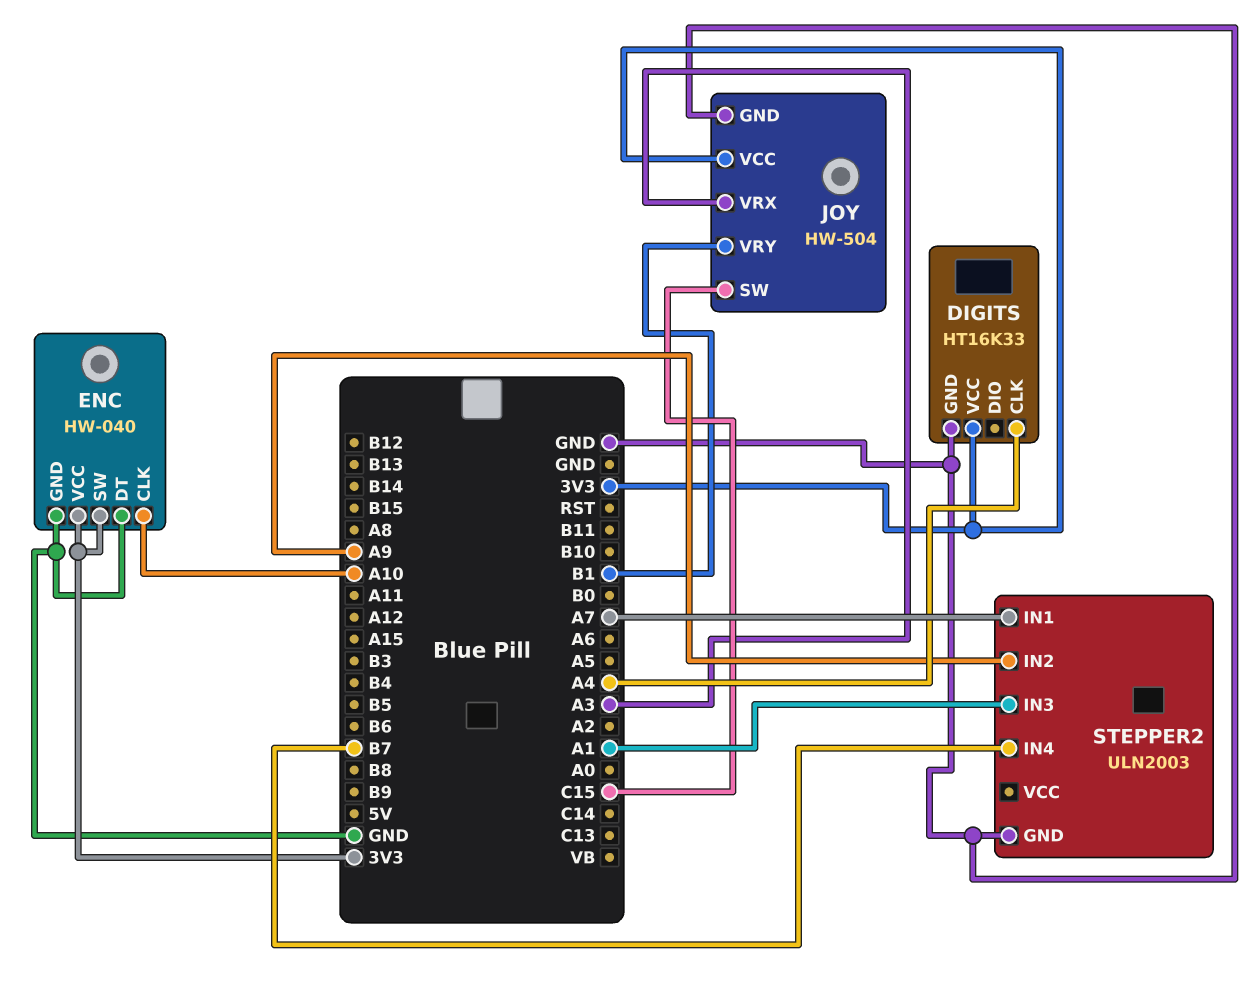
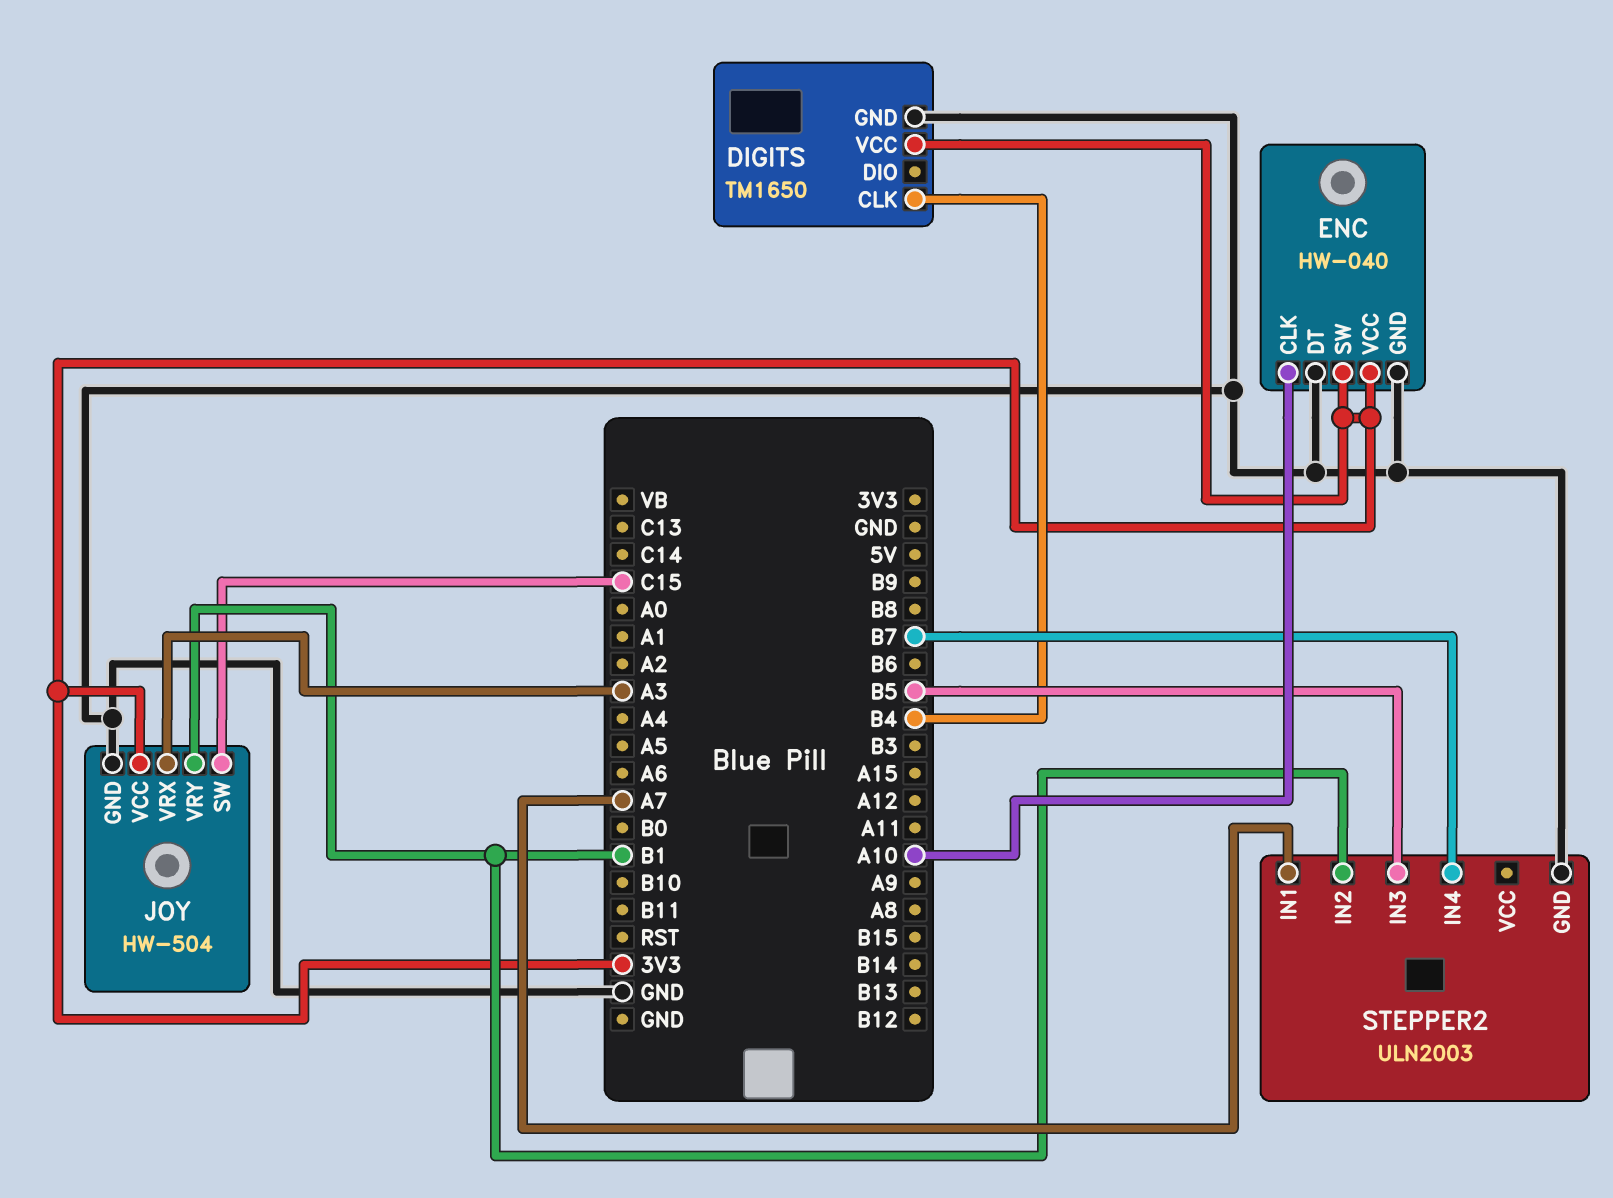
DIGITS: HT16K33 -> TM1650
DIGITS pin CLK: A4 -> B4
STEPPER2 pin IN2: A9 -> B1
STEPPER2 pin IN3: A1 -> B5

